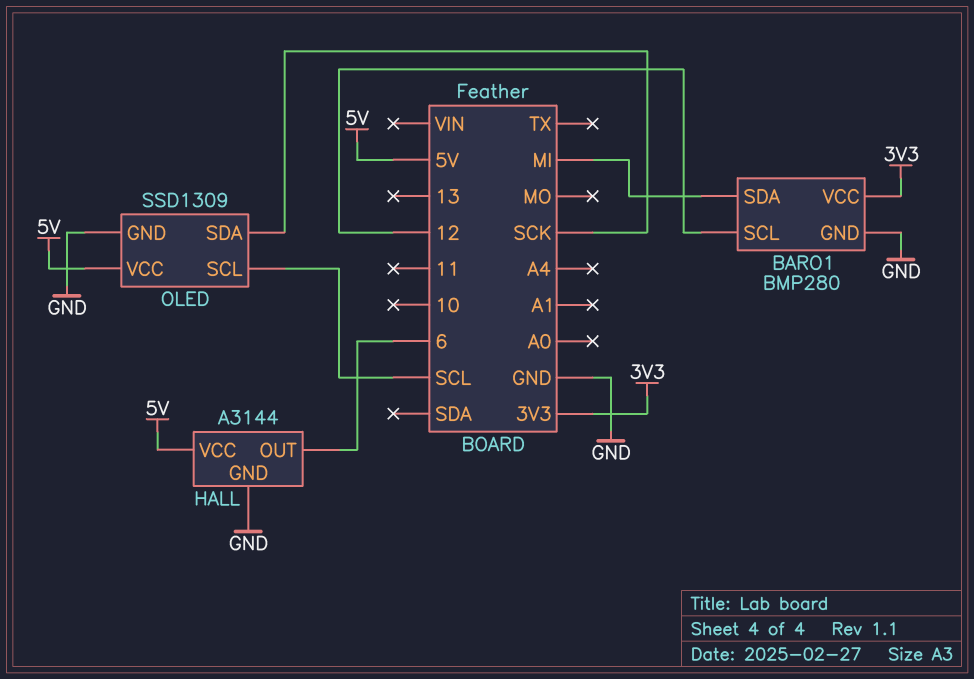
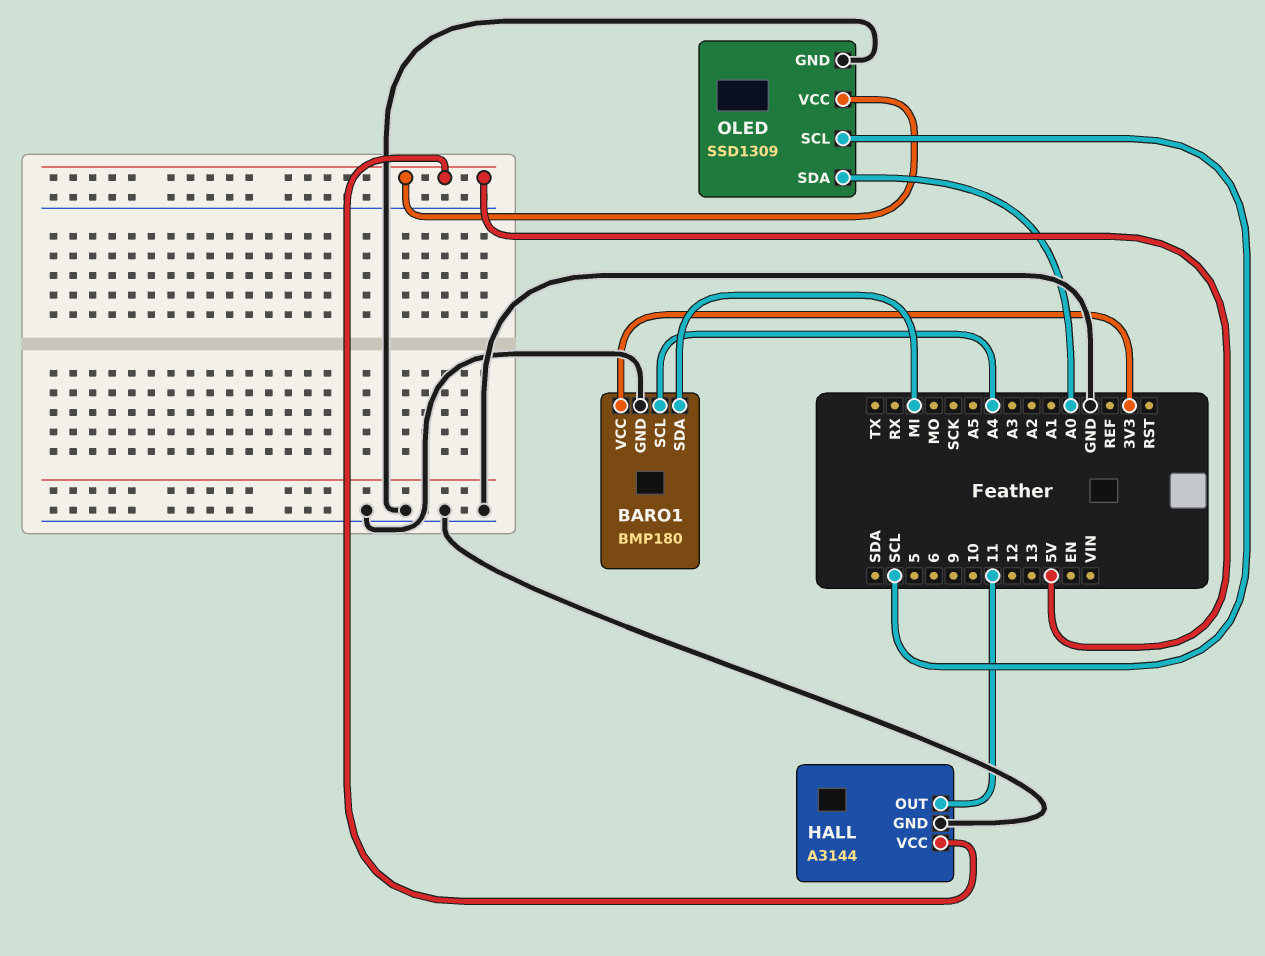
BARO1: BMP280 -> BMP180
BARO1 pin SCL: 12 -> A4
HALL pin OUT: 6 -> 11
OLED pin SDA: SCK -> A0

